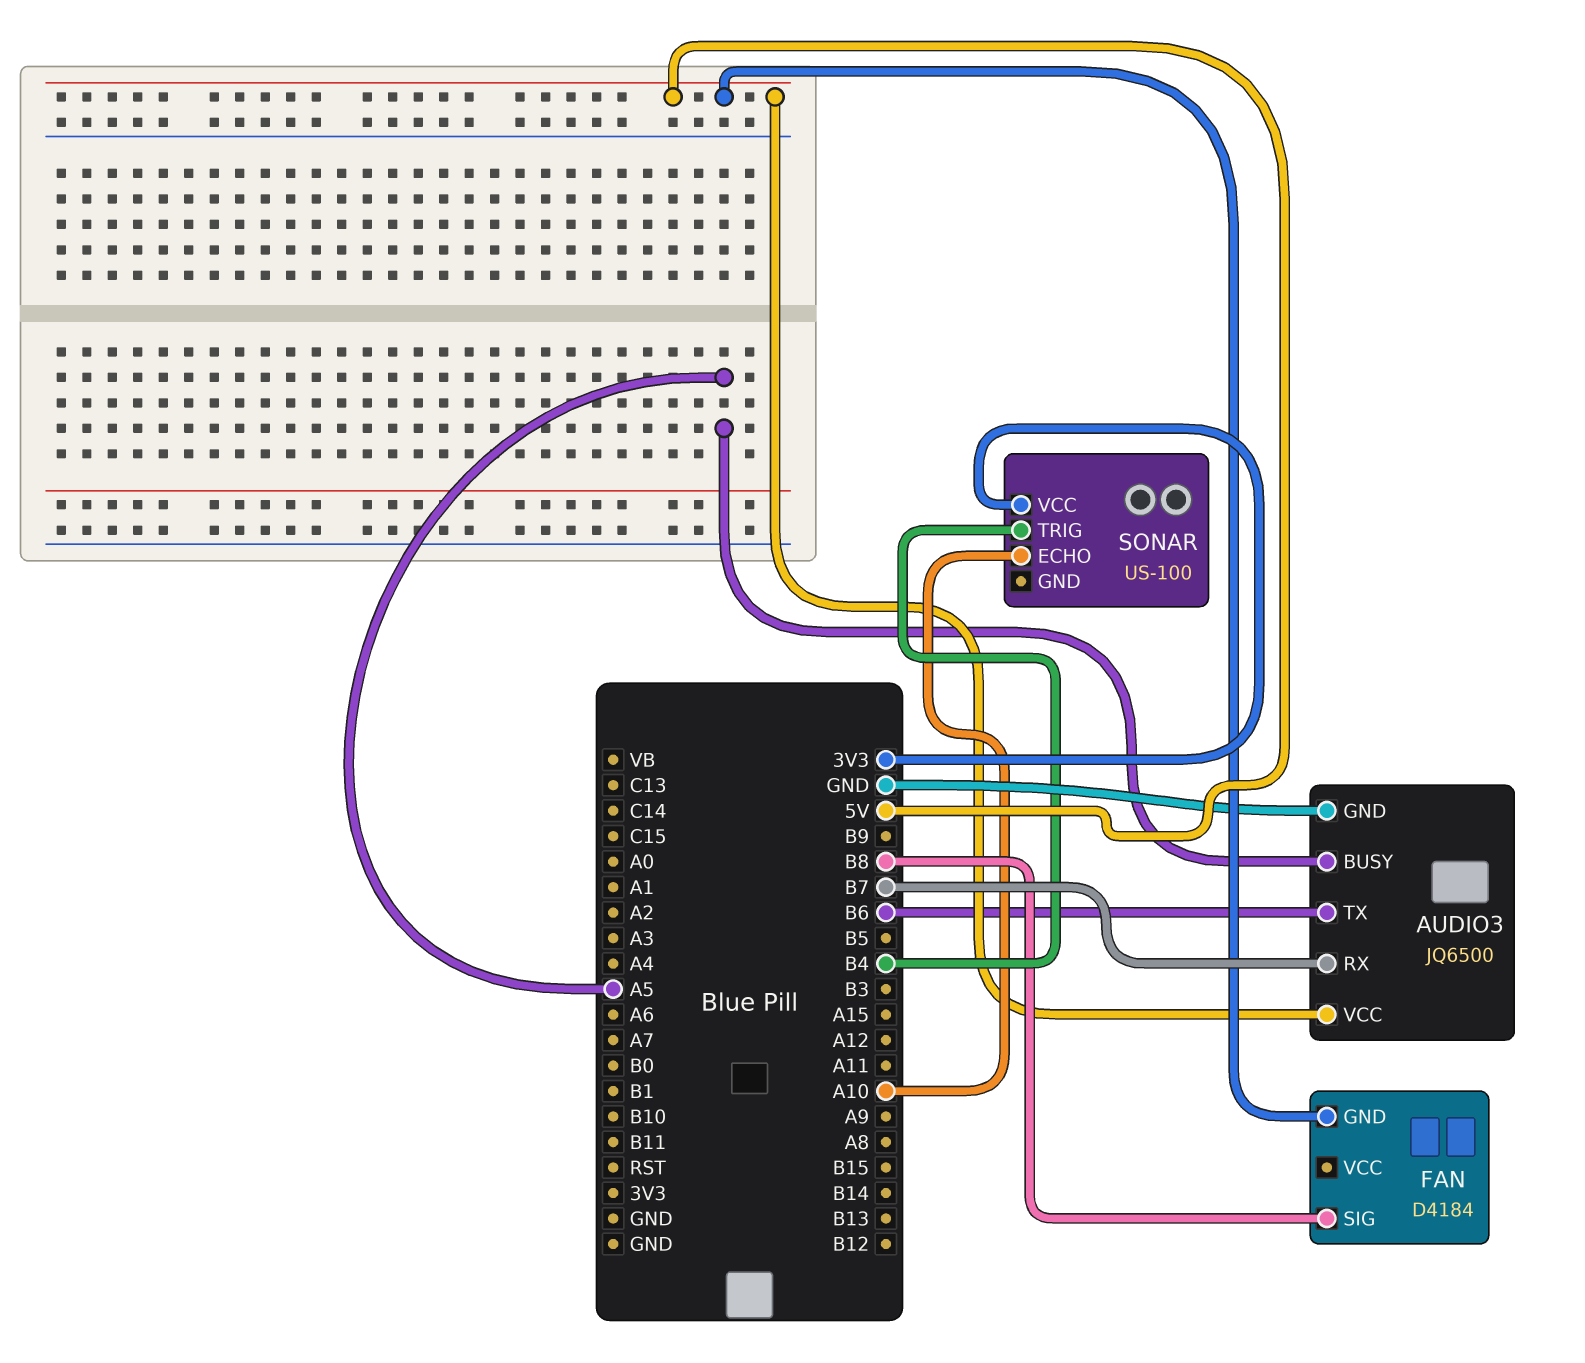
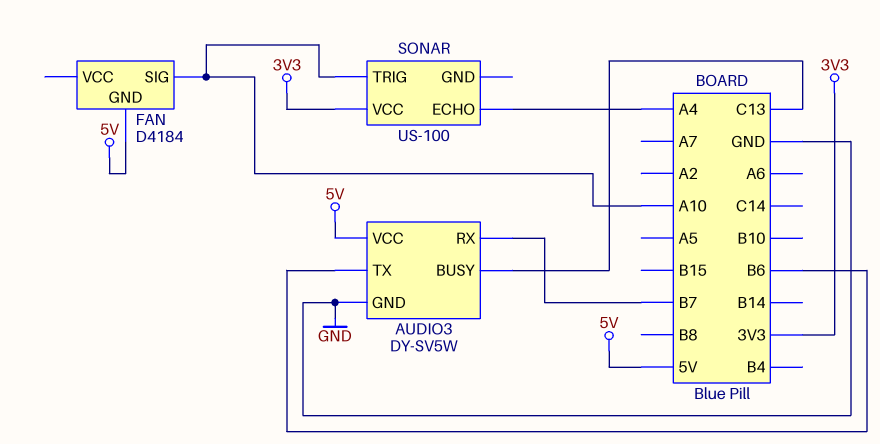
AUDIO3: JQ6500 -> DY-SV5W
AUDIO3 pin BUSY: A5 -> C13
FAN pin SIG: B8 -> A10
SONAR pin ECHO: A10 -> A4
SONAR pin TRIG: B4 -> A10

